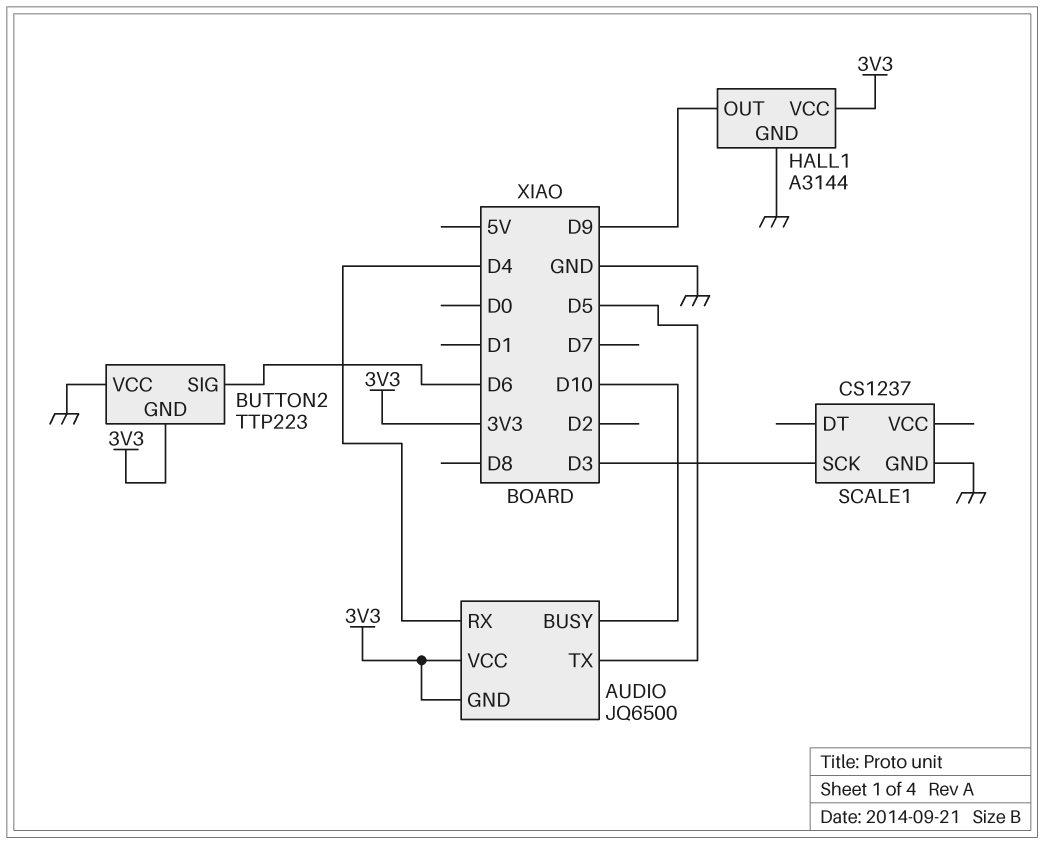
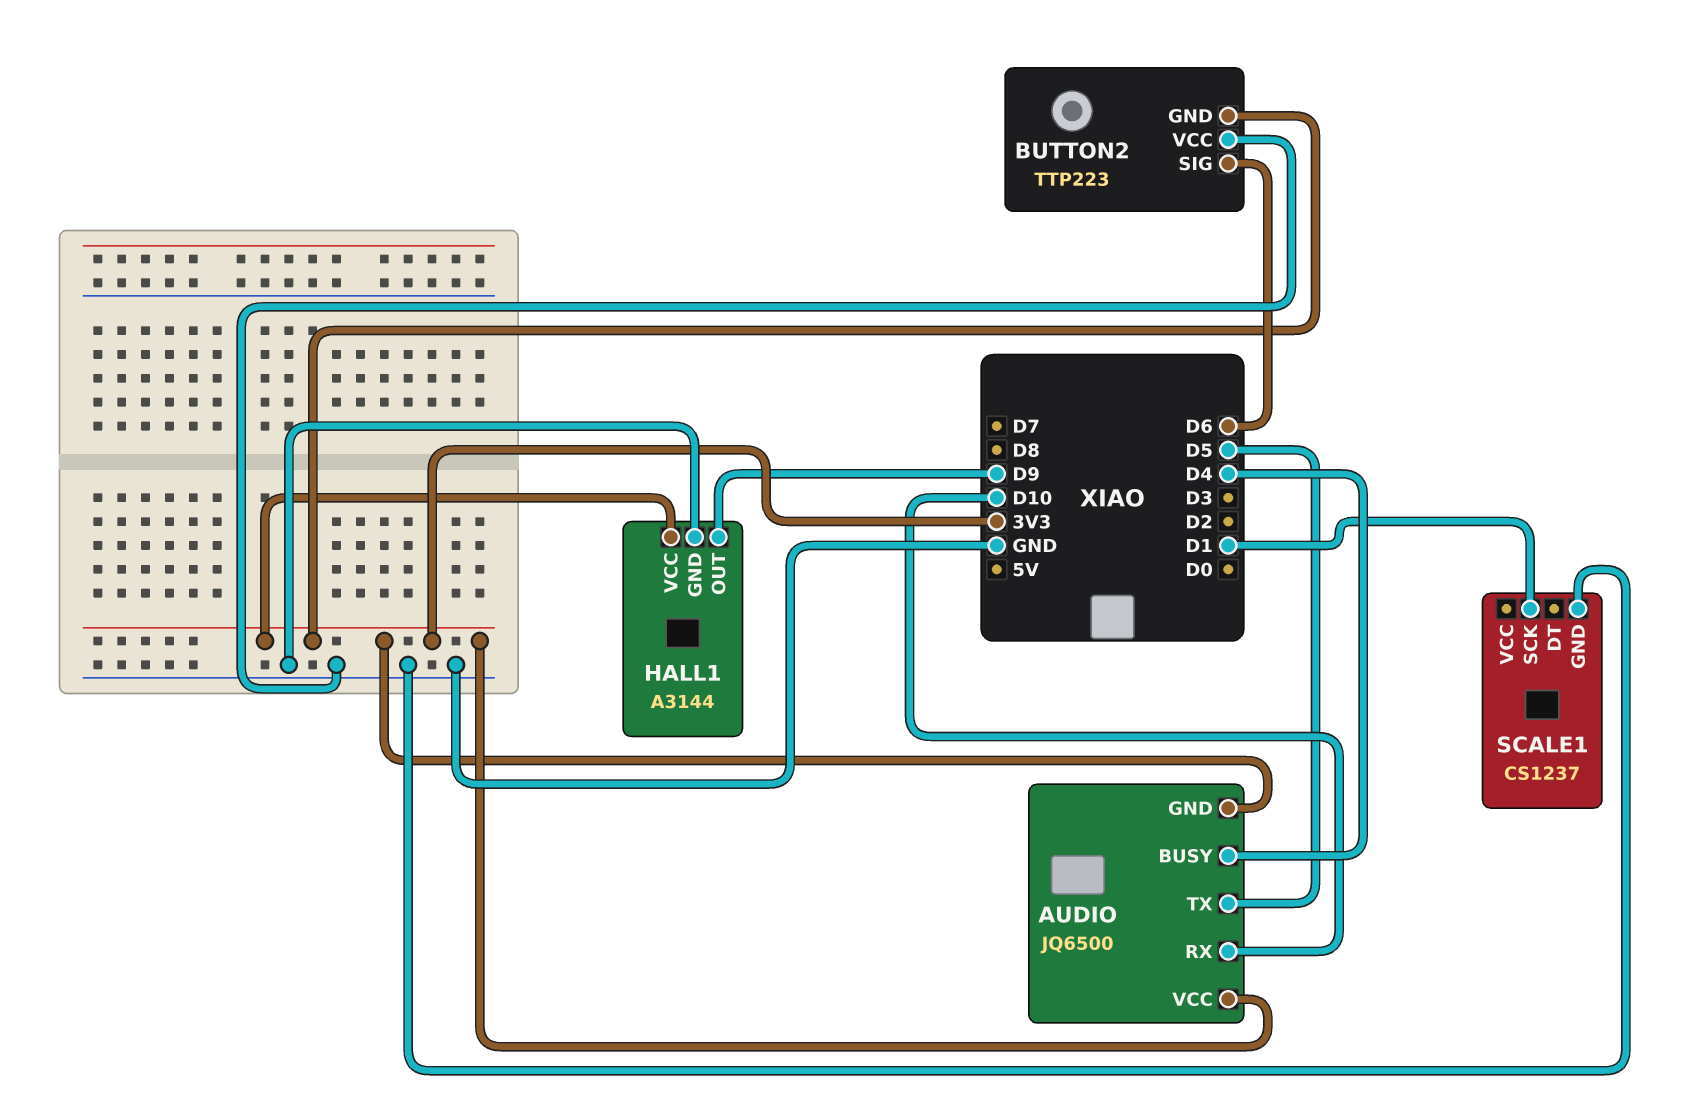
AUDIO pin BUSY: D10 -> D4
AUDIO pin RX: D4 -> D10
SCALE1 pin SCK: D3 -> D1

